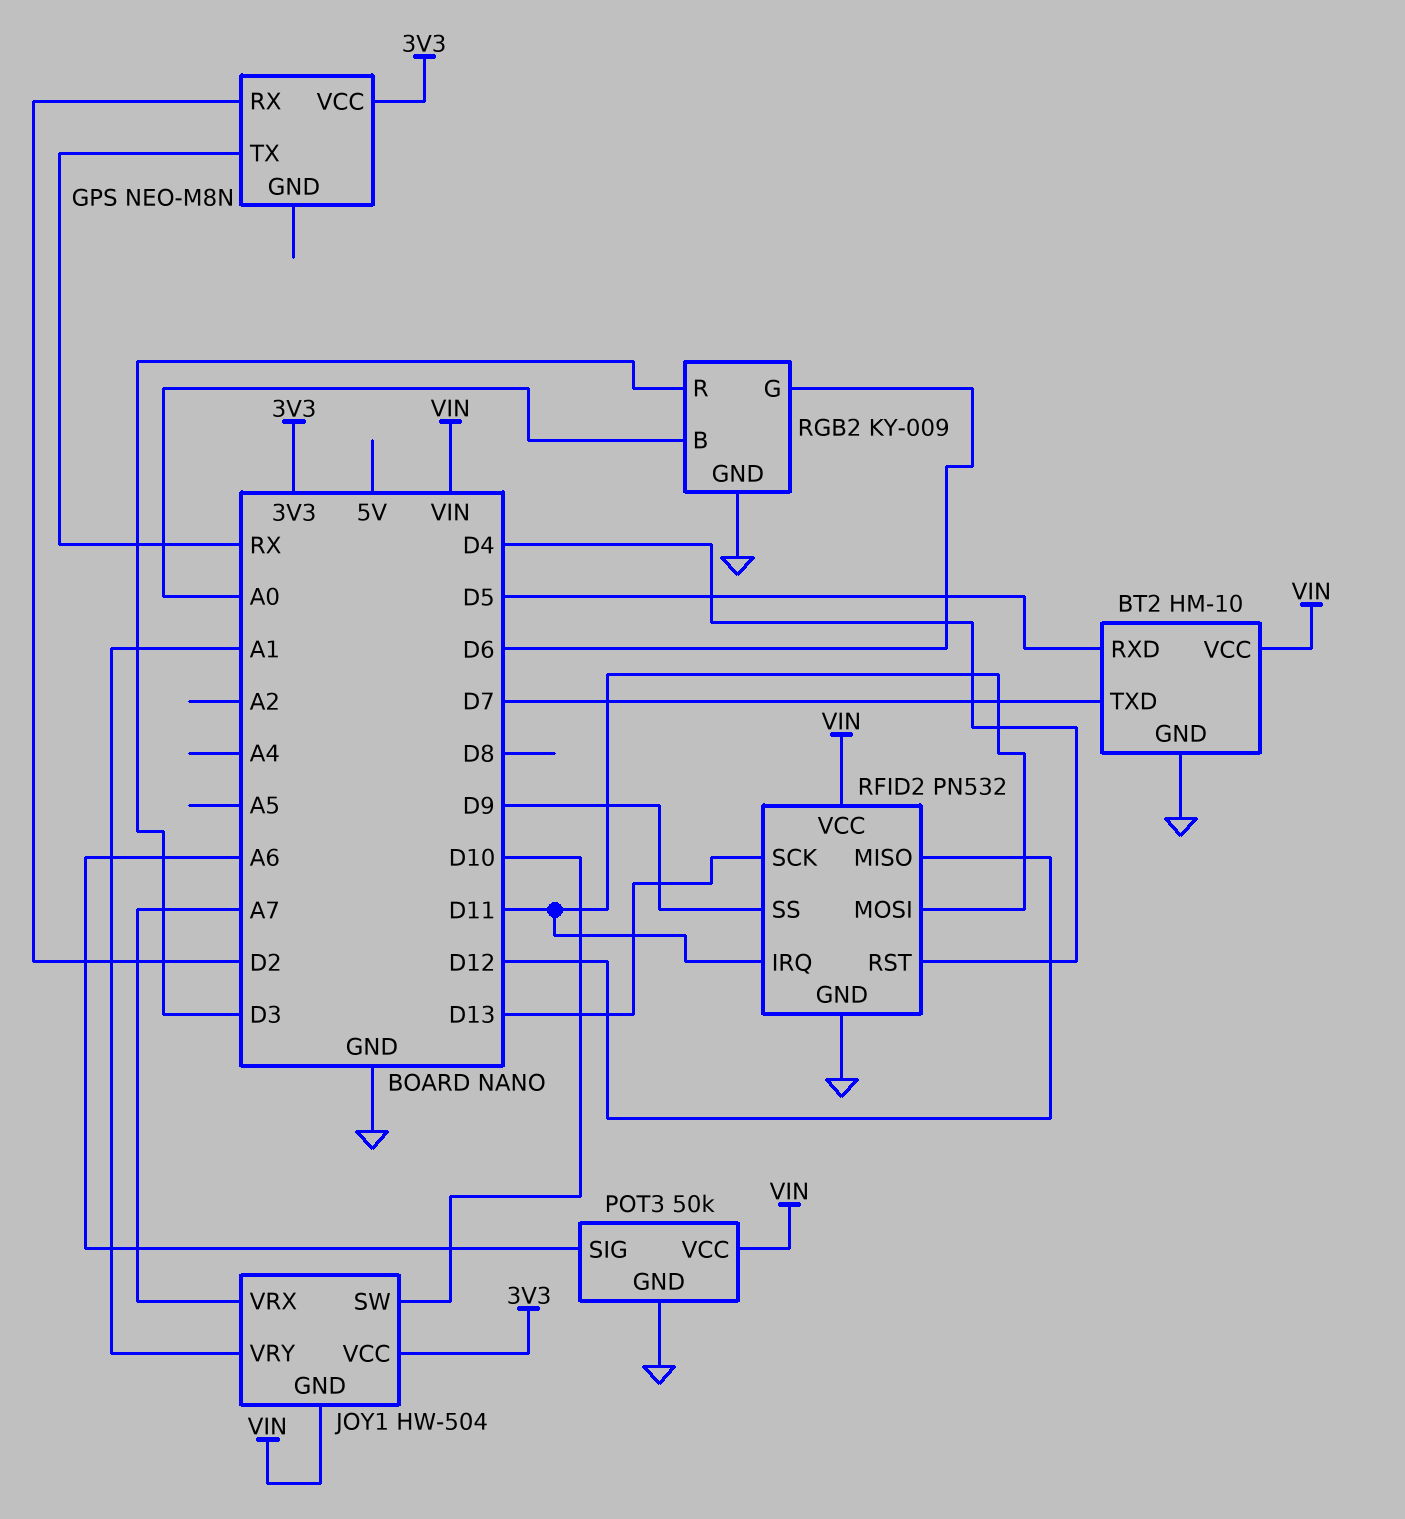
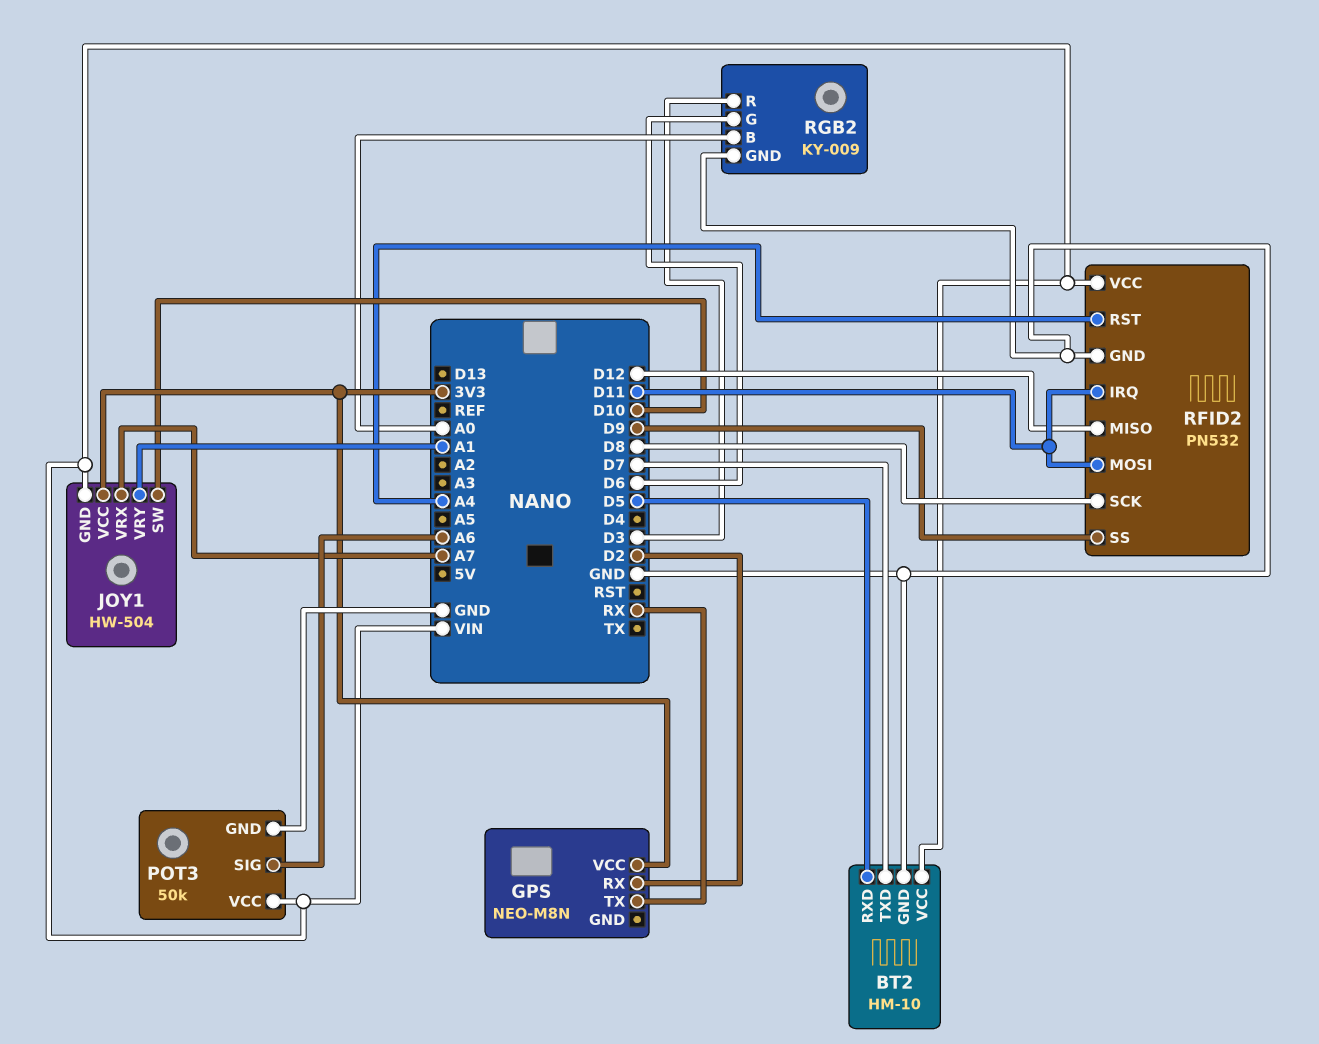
RFID2 pin RST: D4 -> A4
RFID2 pin SCK: D13 -> D8

